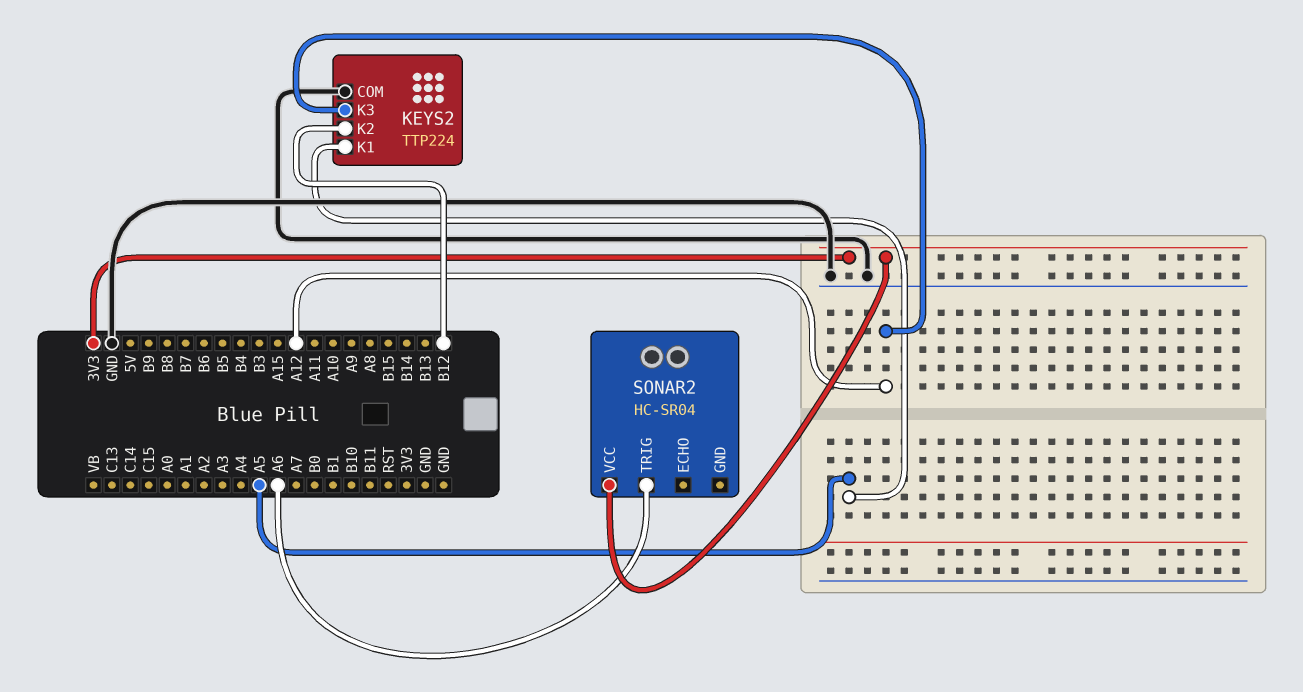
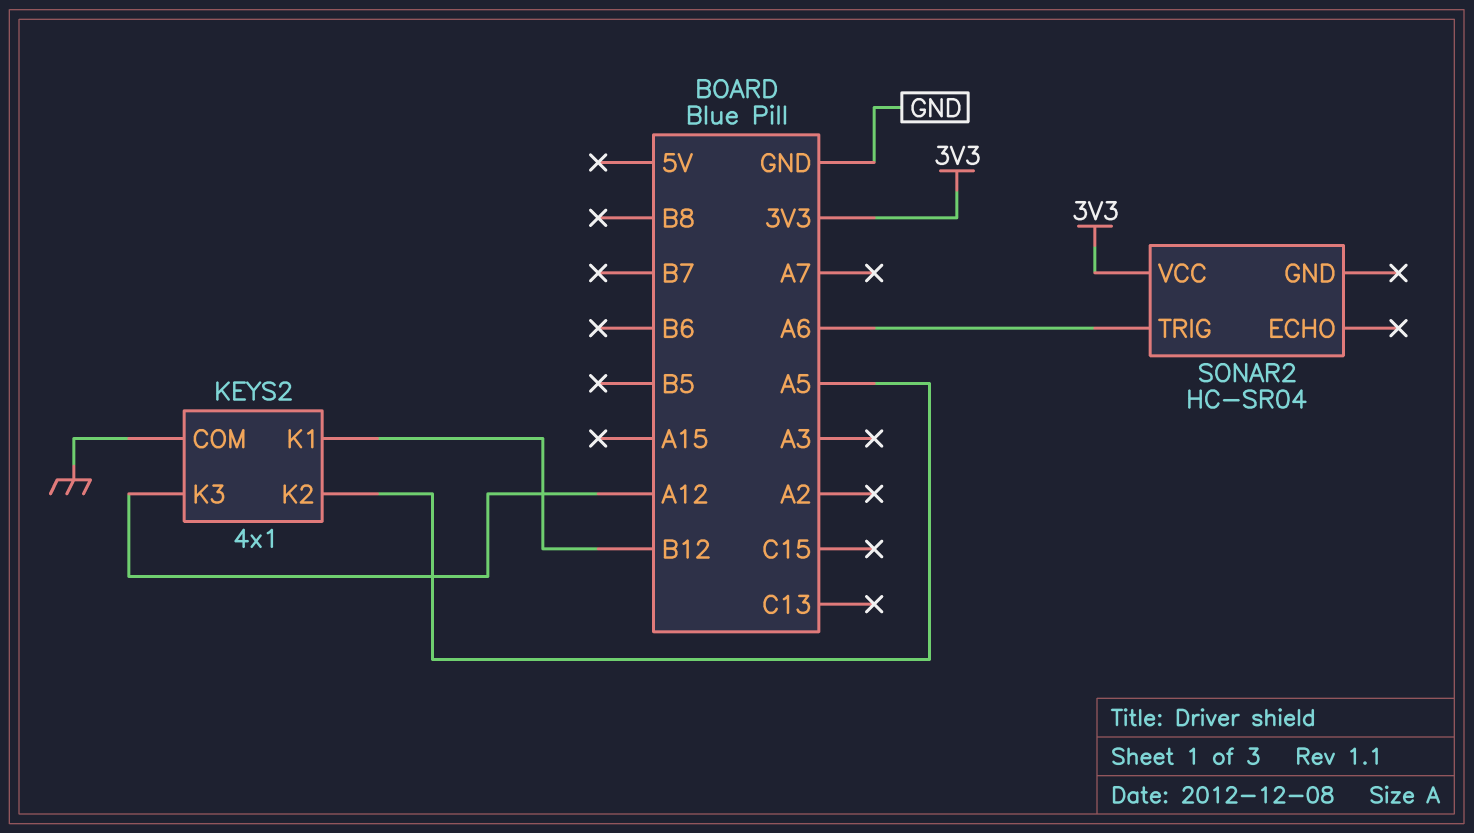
KEYS2: TTP224 -> 4x1
KEYS2 pin K1: A5 -> B12
KEYS2 pin K2: B12 -> A5

